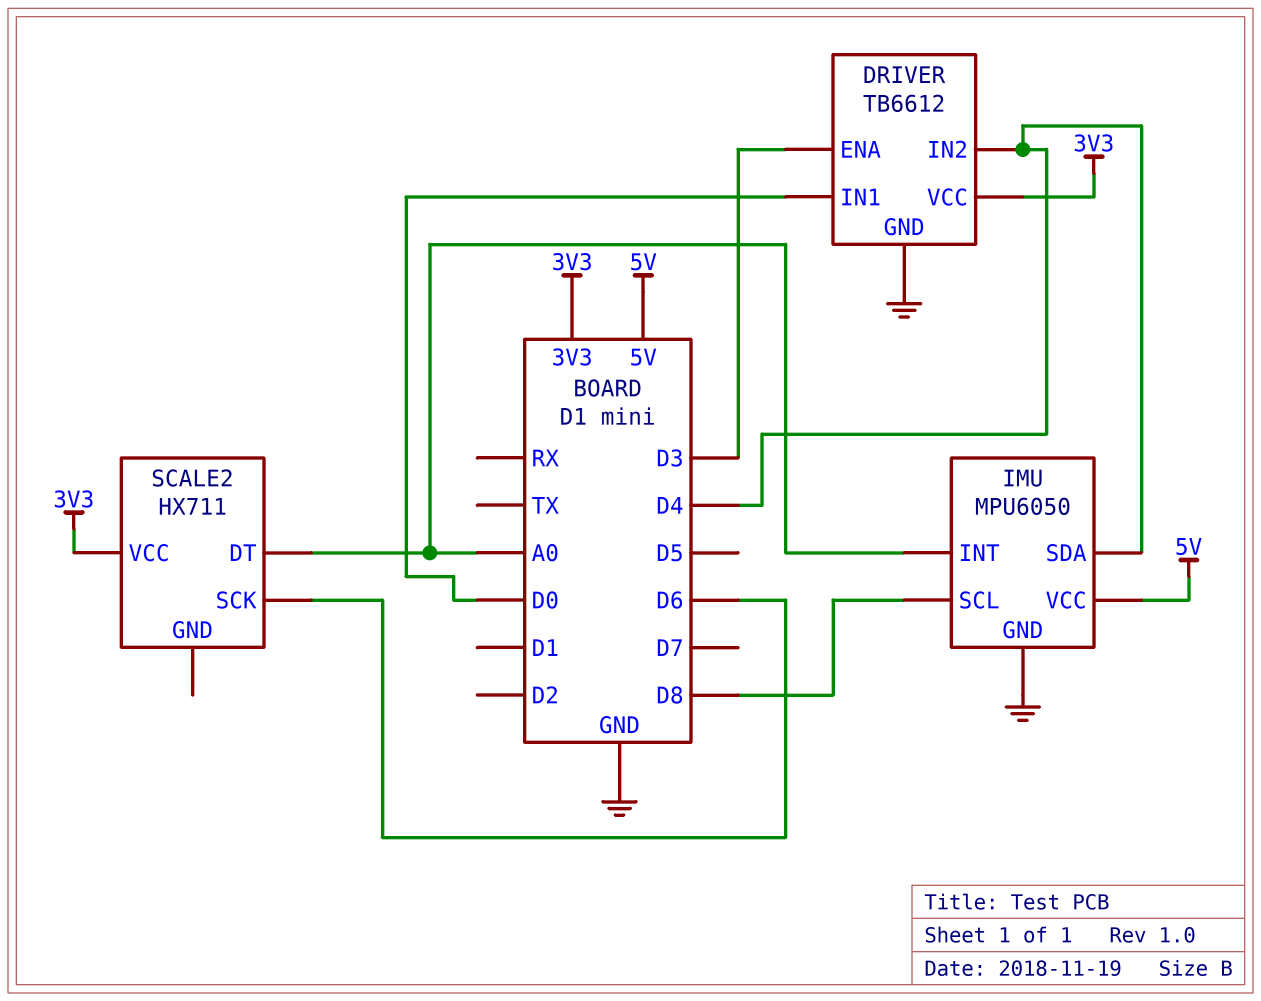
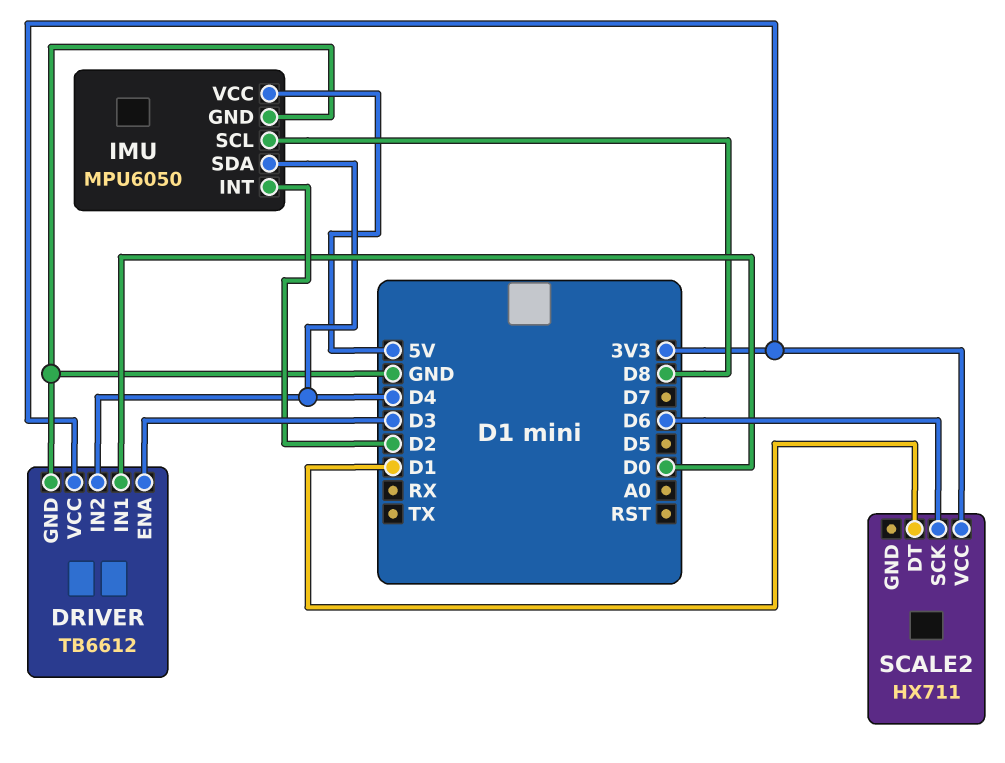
IMU pin INT: A0 -> D2
SCALE2 pin DT: A0 -> D1

